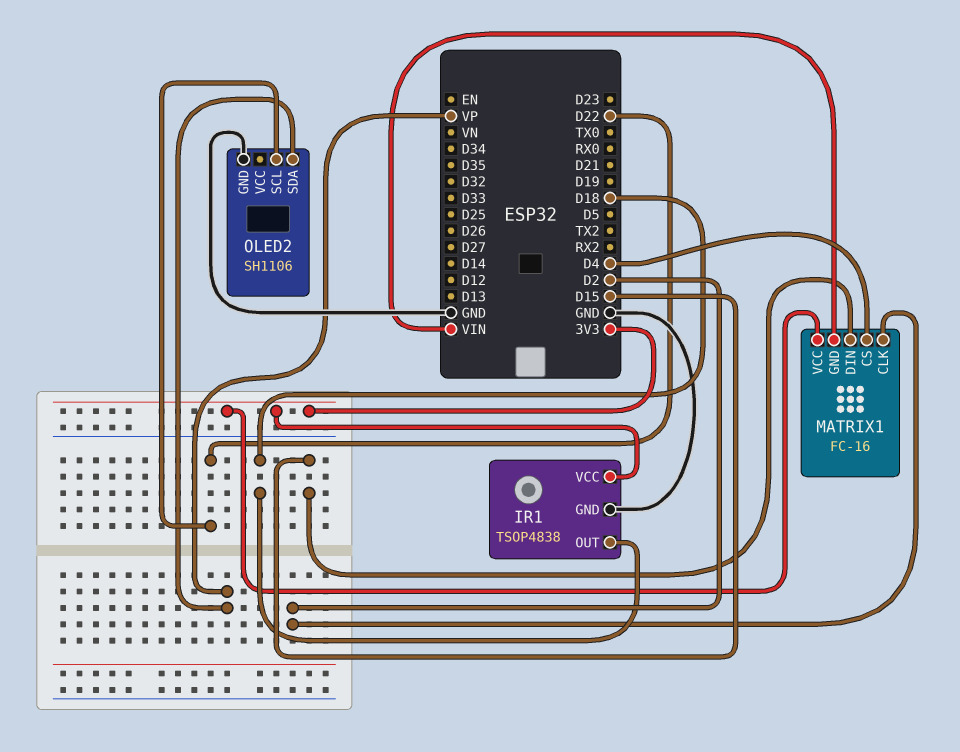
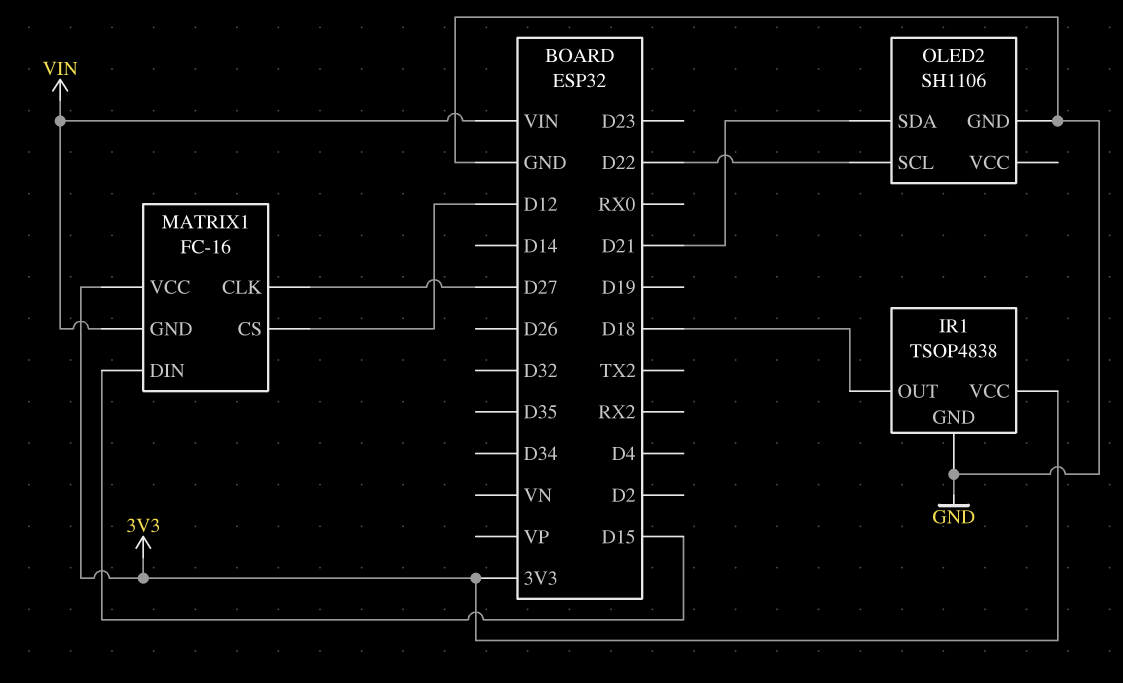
MATRIX1 pin CLK: D2 -> D27
MATRIX1 pin CS: D4 -> D12
OLED2 pin SDA: VP -> D21

